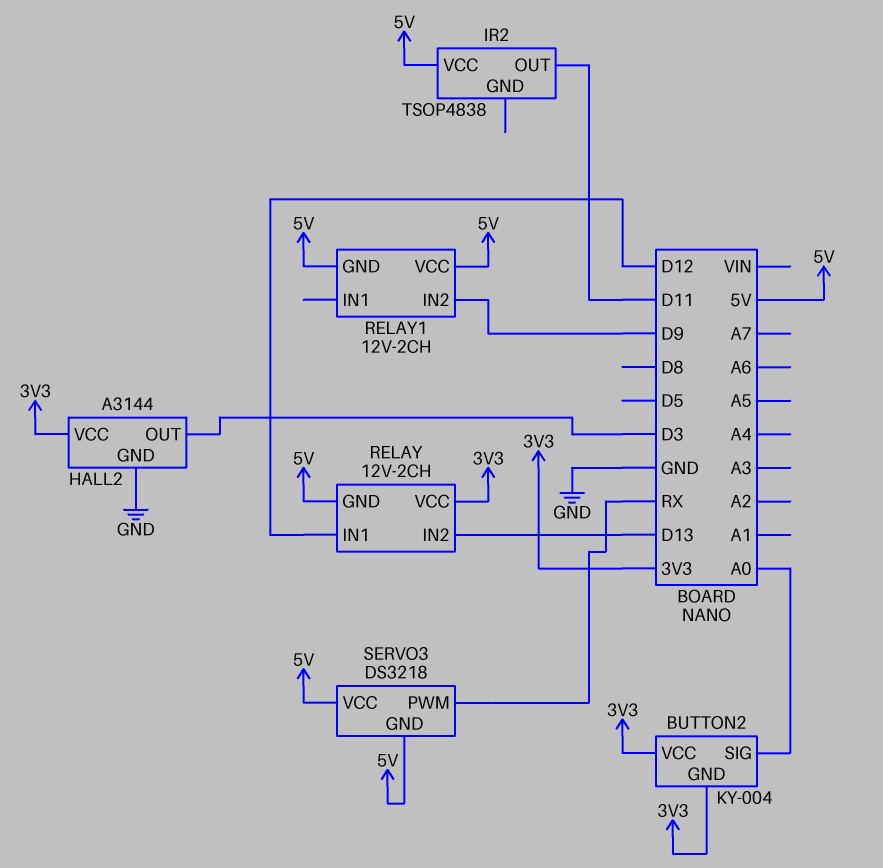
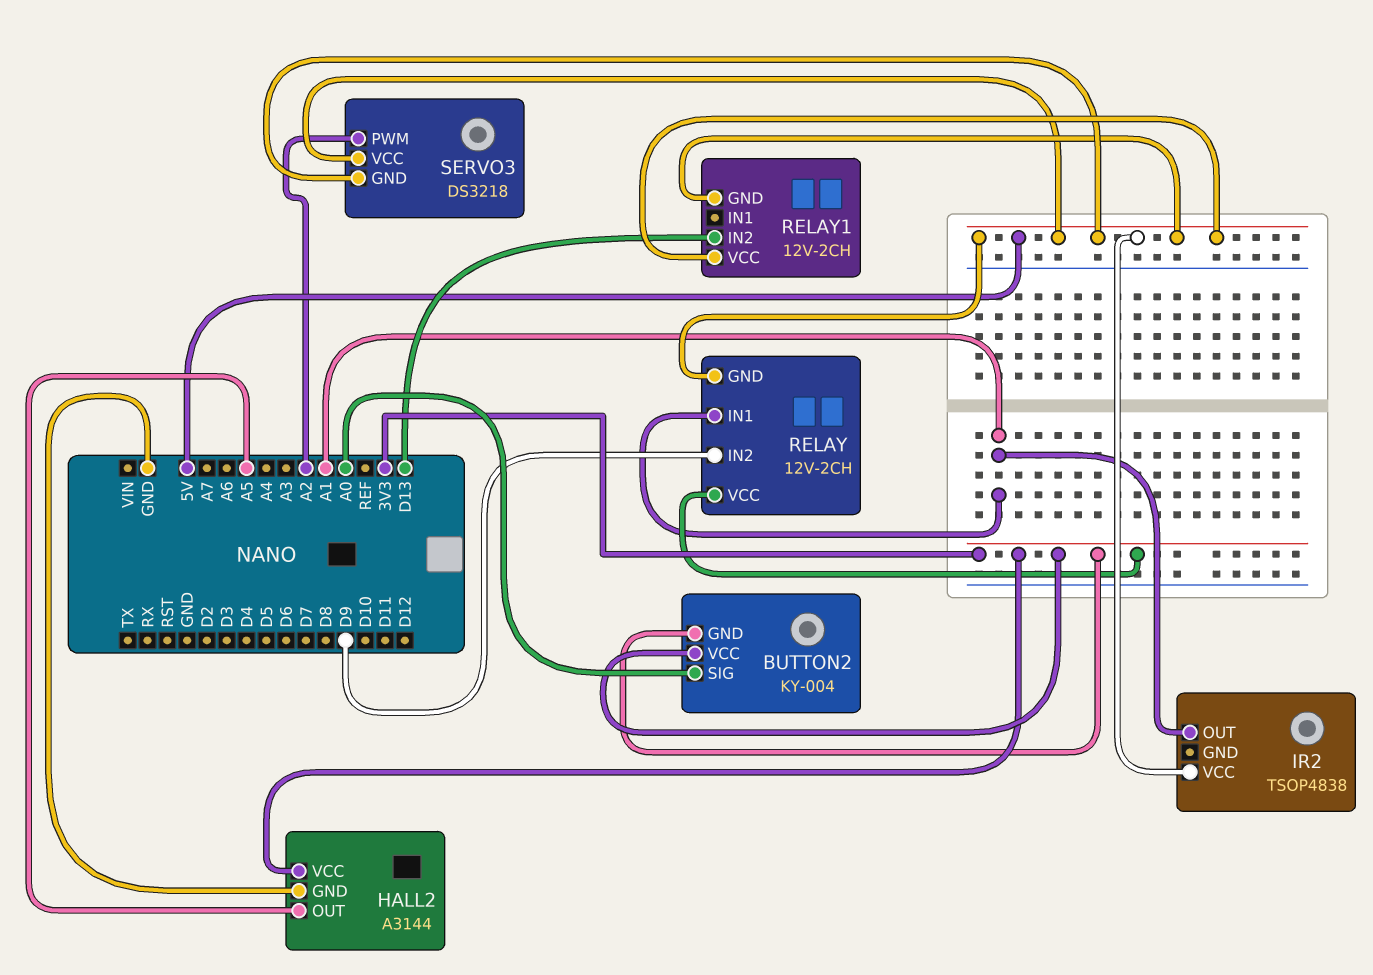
HALL2 pin OUT: D3 -> A5
IR2 pin OUT: D11 -> A1
RELAY pin IN1: D12 -> A1
RELAY pin IN2: D13 -> D9
RELAY1 pin IN2: D9 -> D13
SERVO3 pin PWM: RX -> A2

